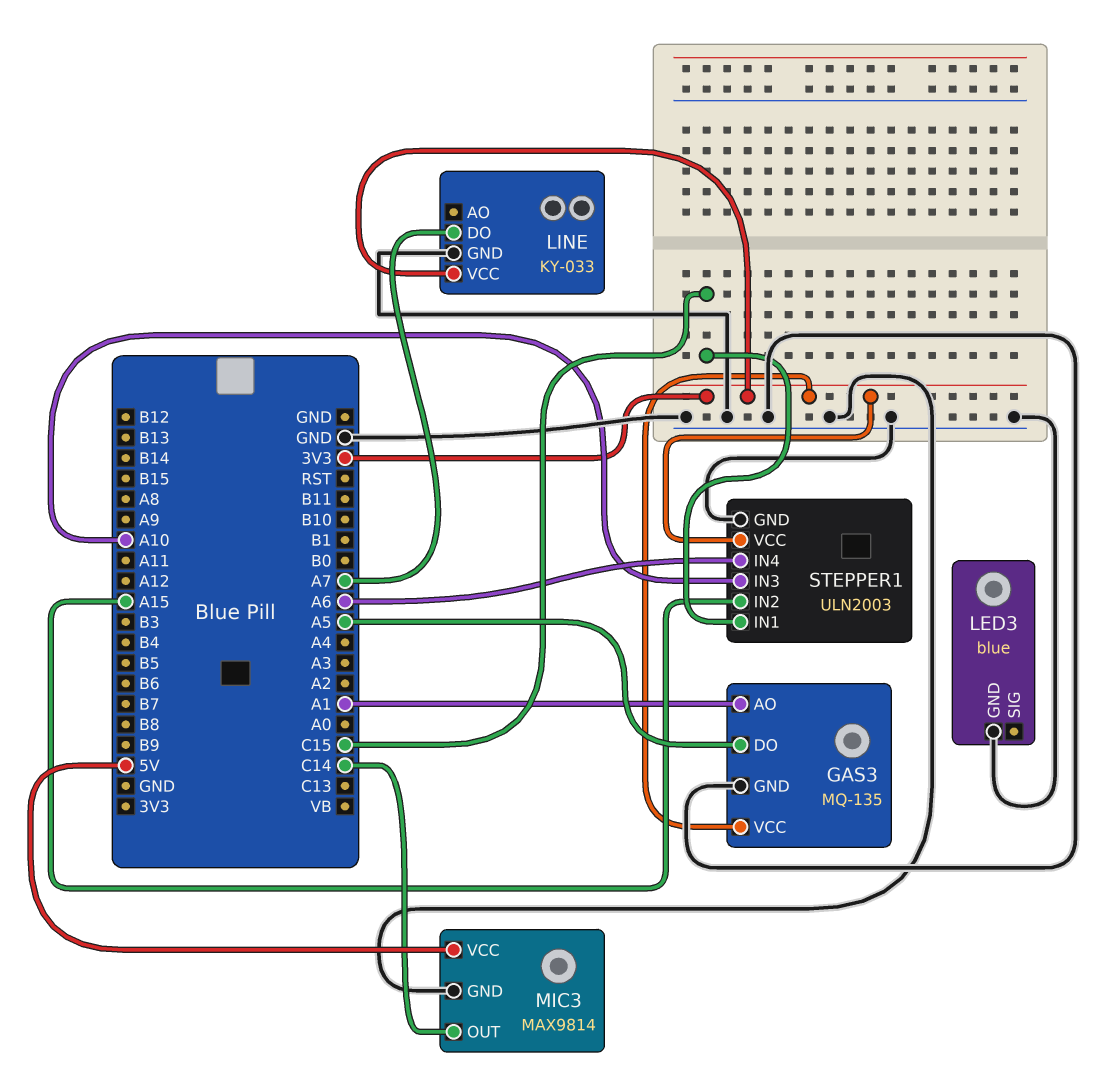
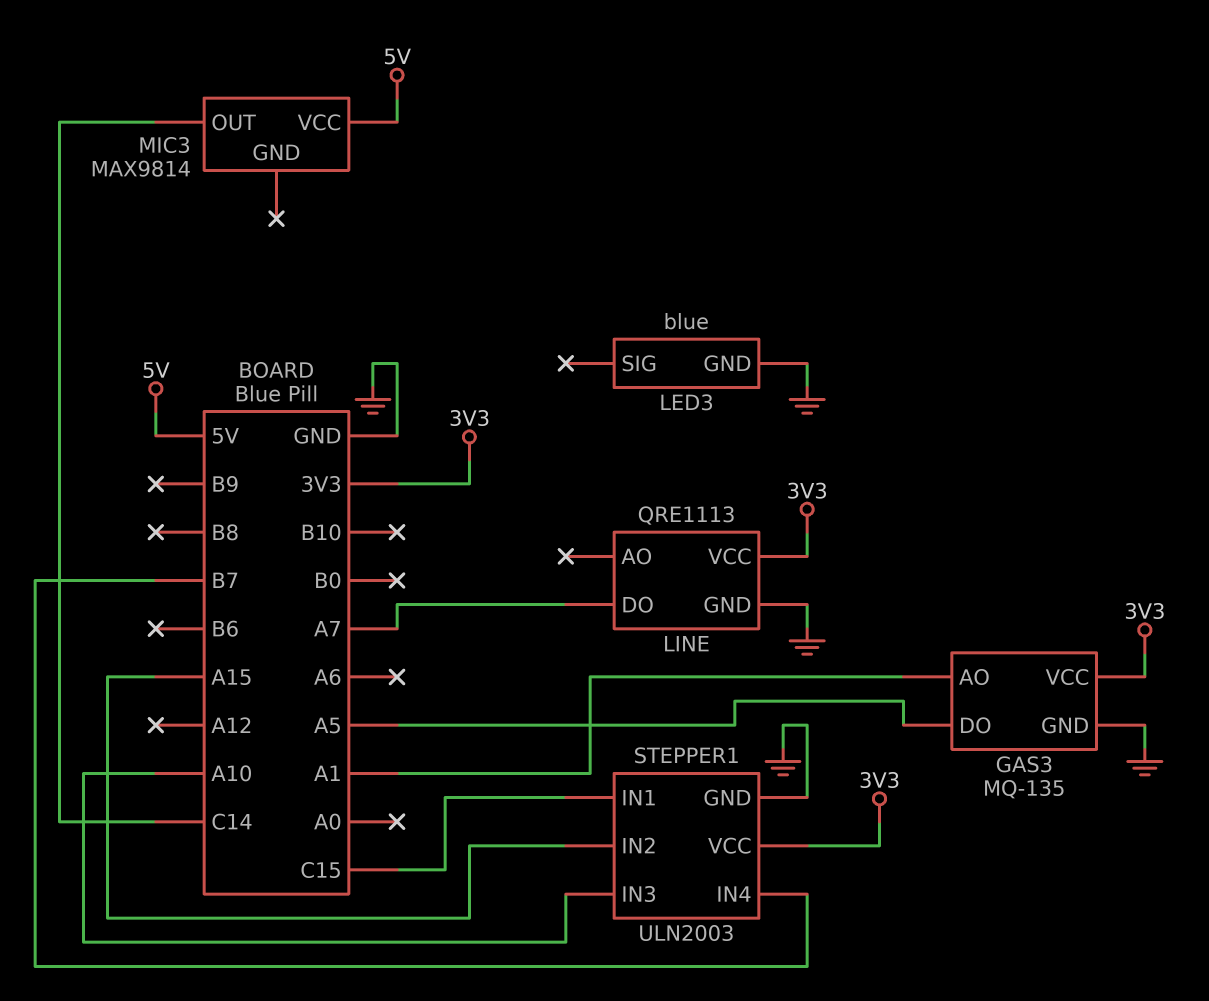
LINE: KY-033 -> QRE1113
MIC3 pin GND: GND -> none
STEPPER1 pin IN4: A6 -> B7

